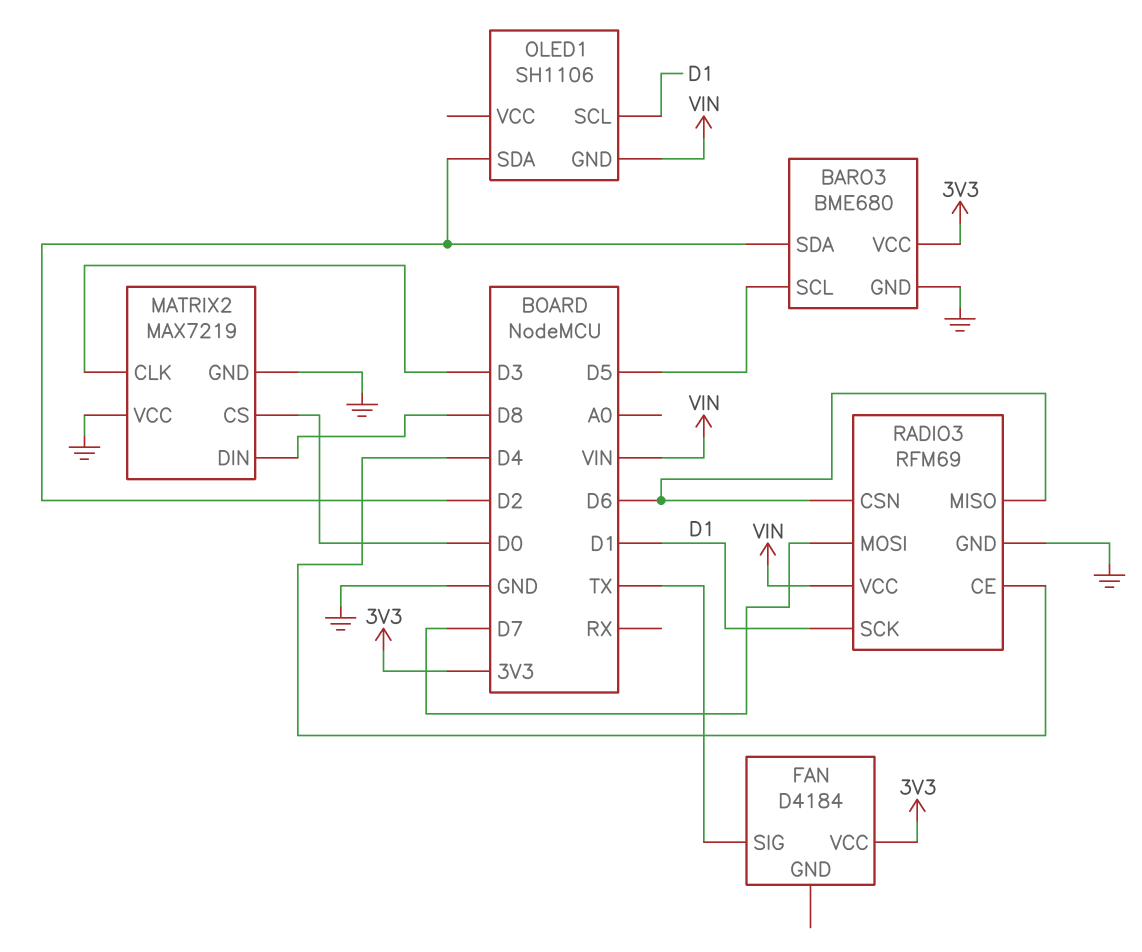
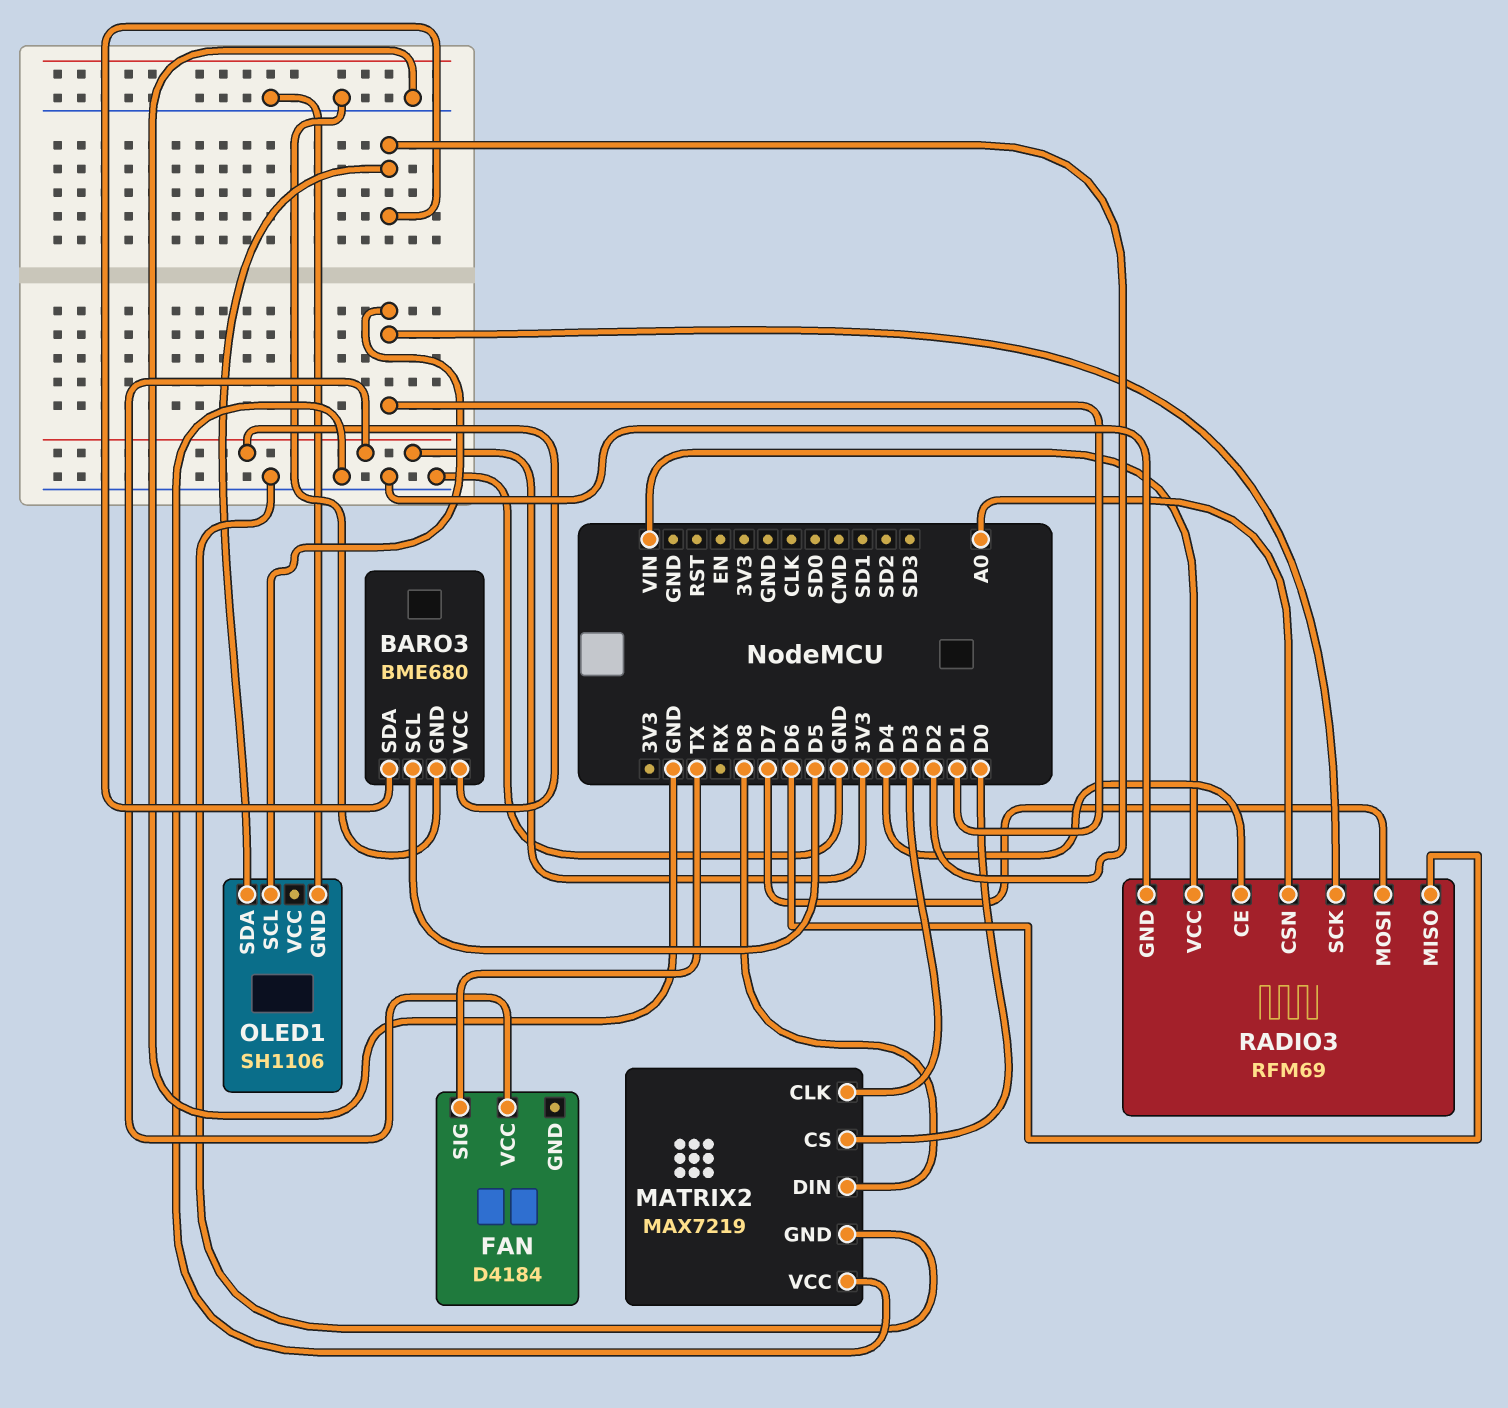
OLED1 pin GND: VIN -> GND
RADIO3 pin CSN: D6 -> A0

